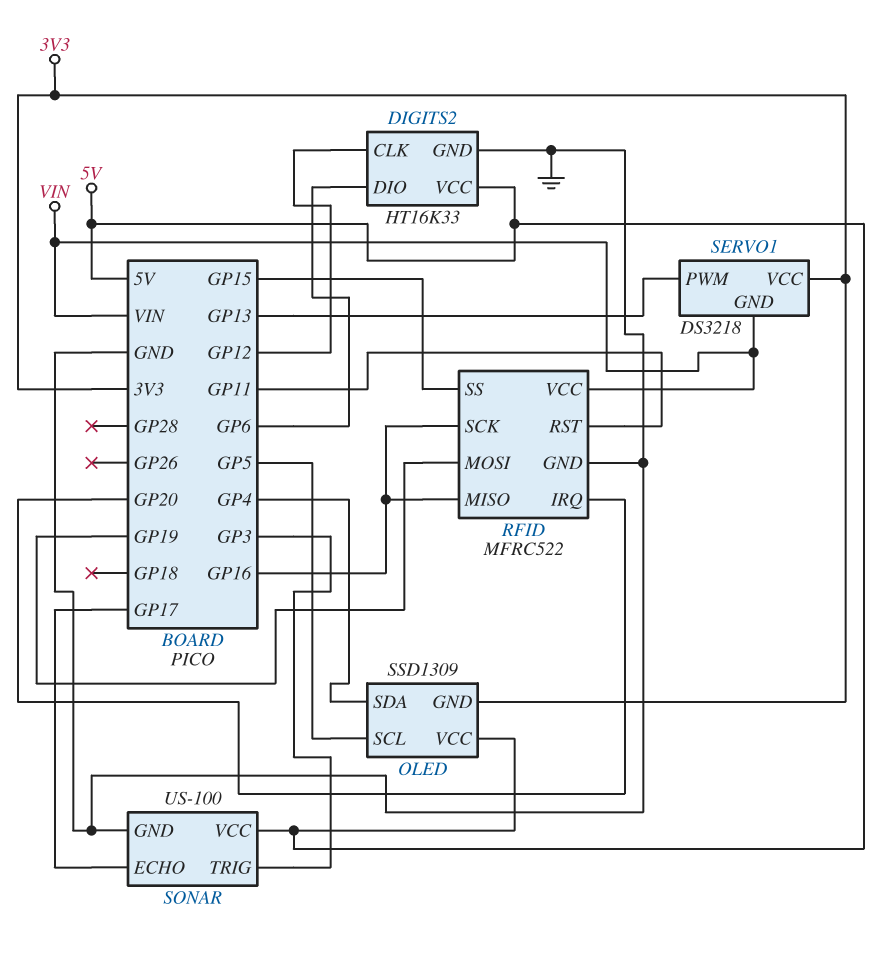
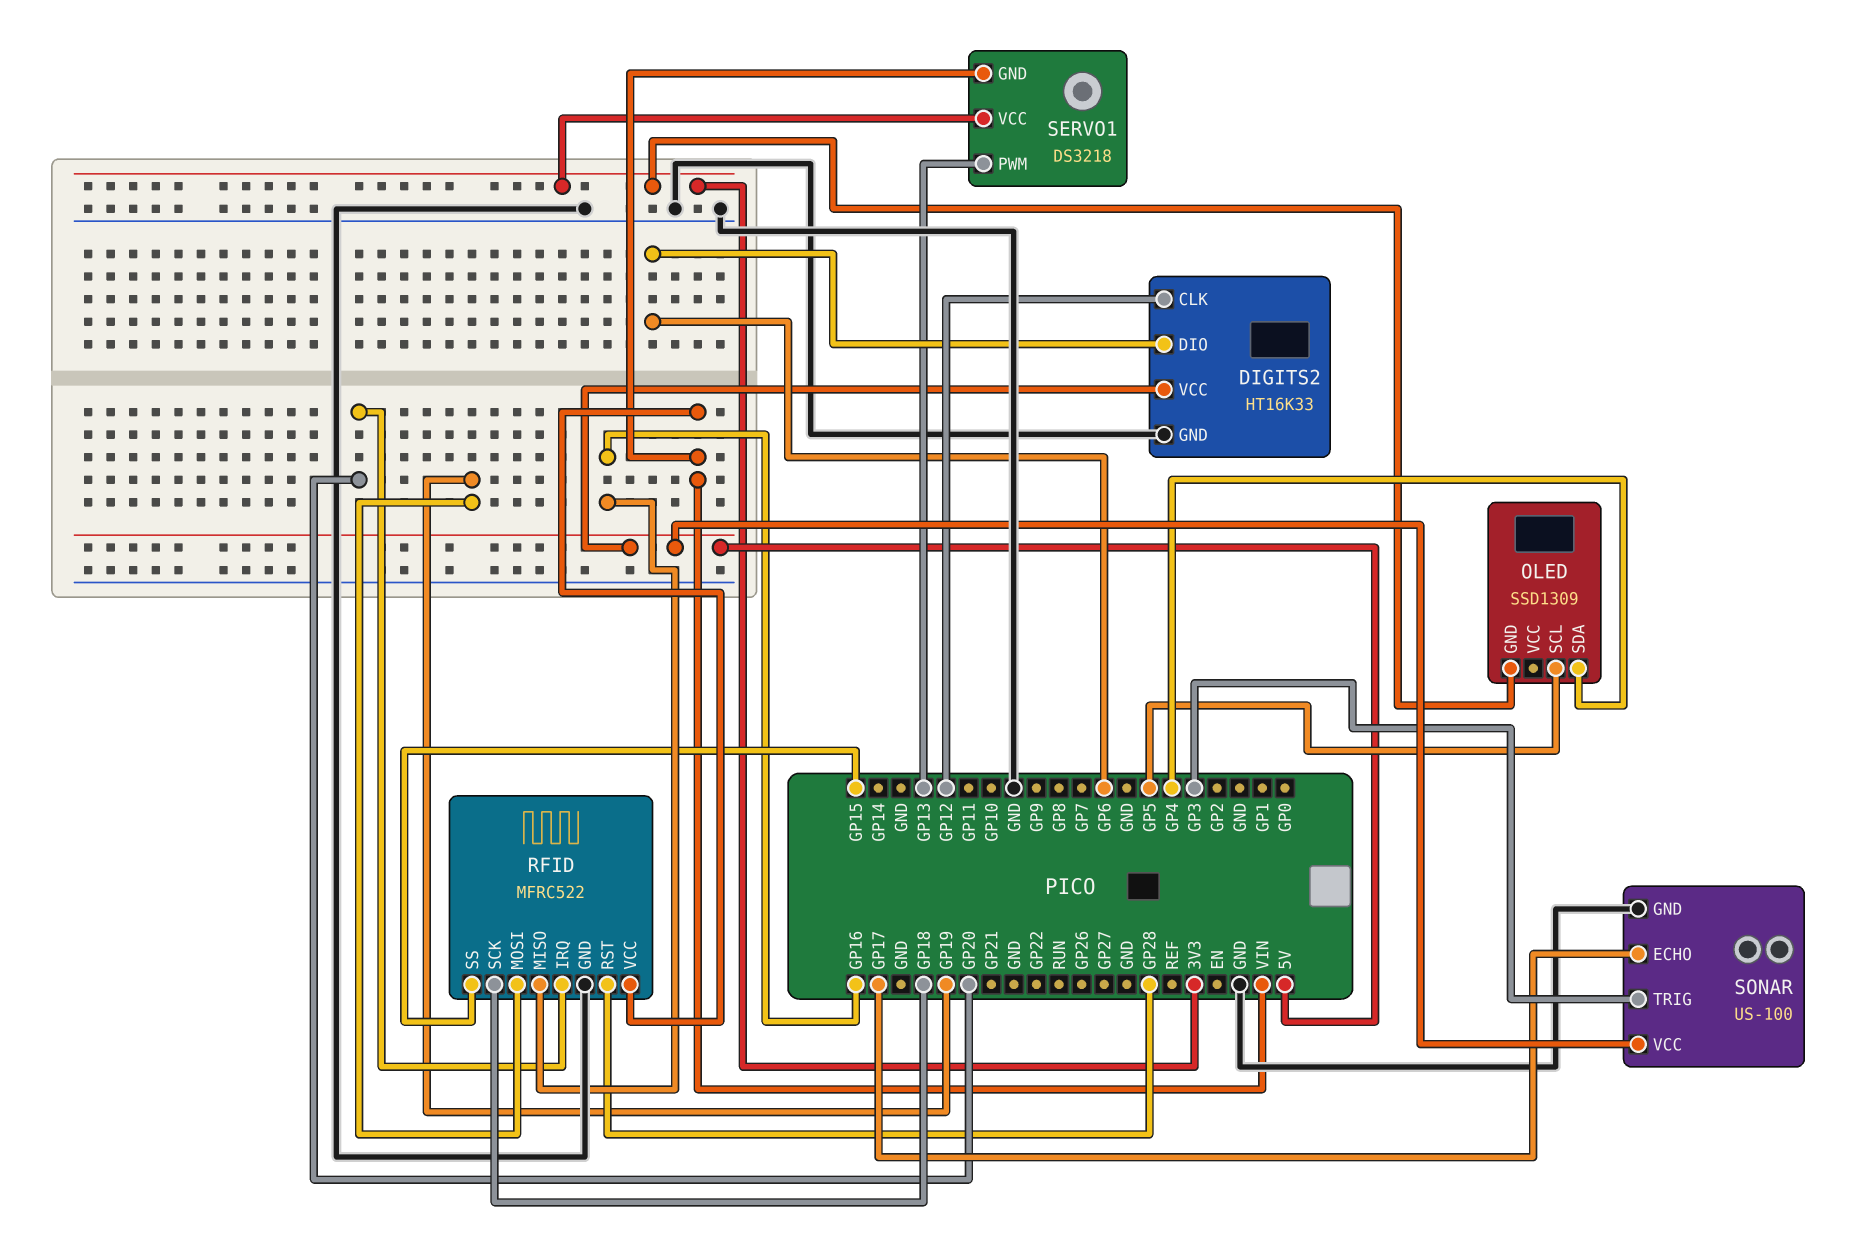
OLED pin VCC: 5V -> none
RFID pin RST: GP11 -> GP28
RFID pin SCK: GP16 -> GP18

